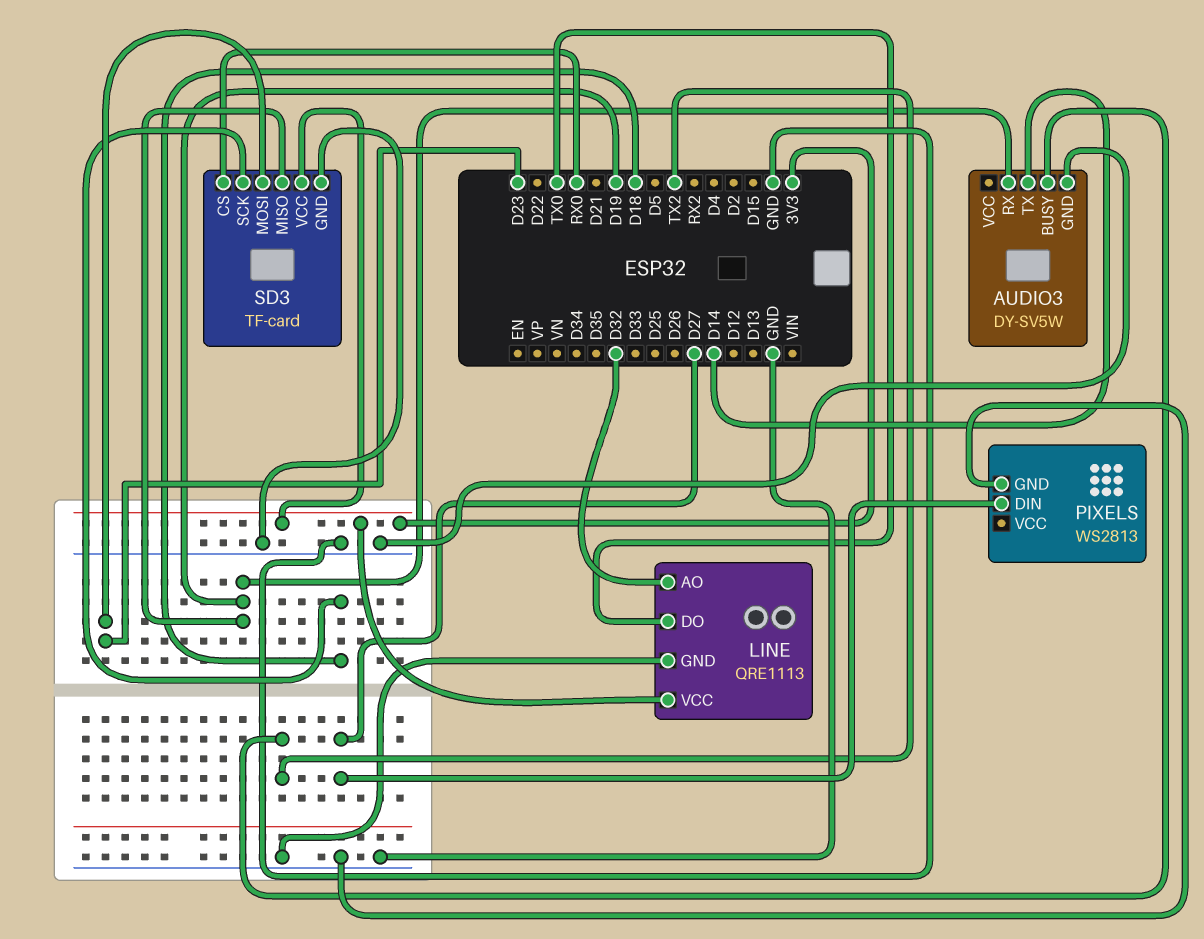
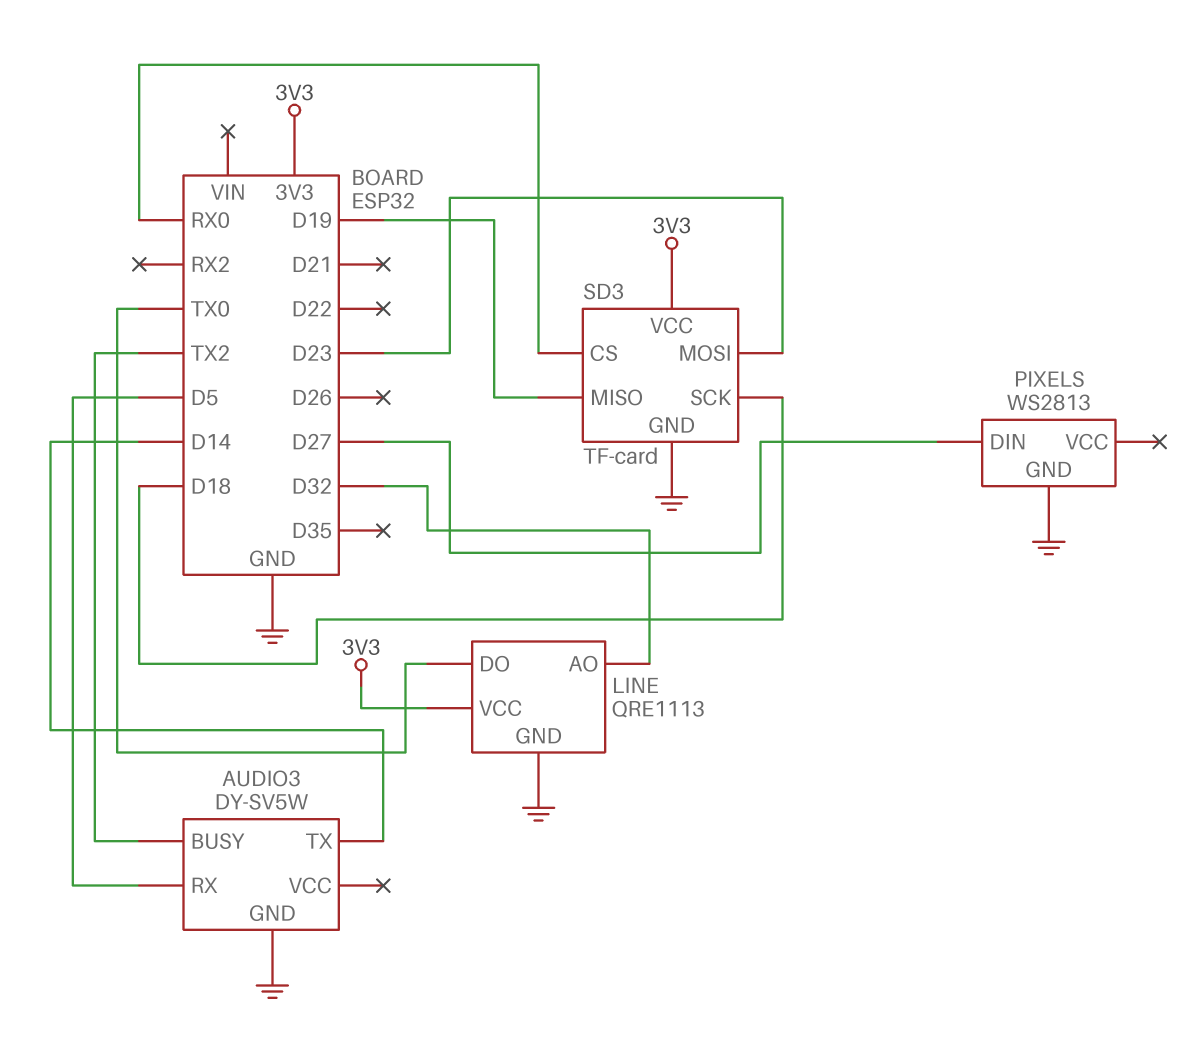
AUDIO3 pin RX: D19 -> D5

